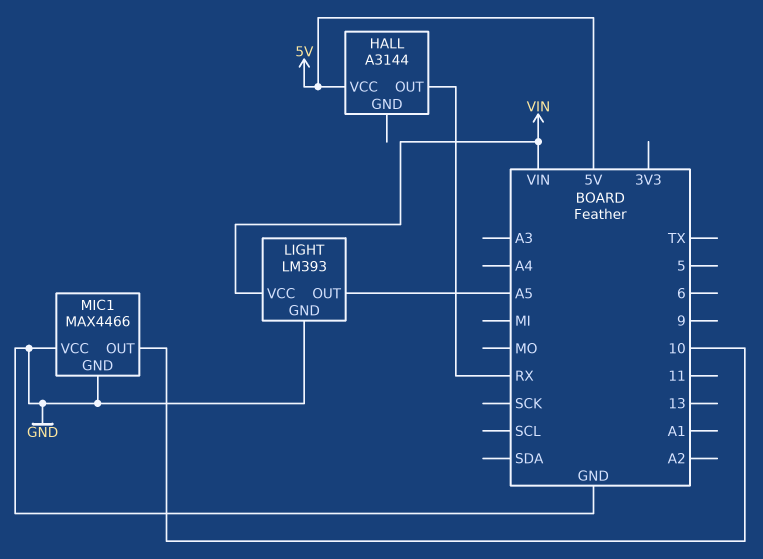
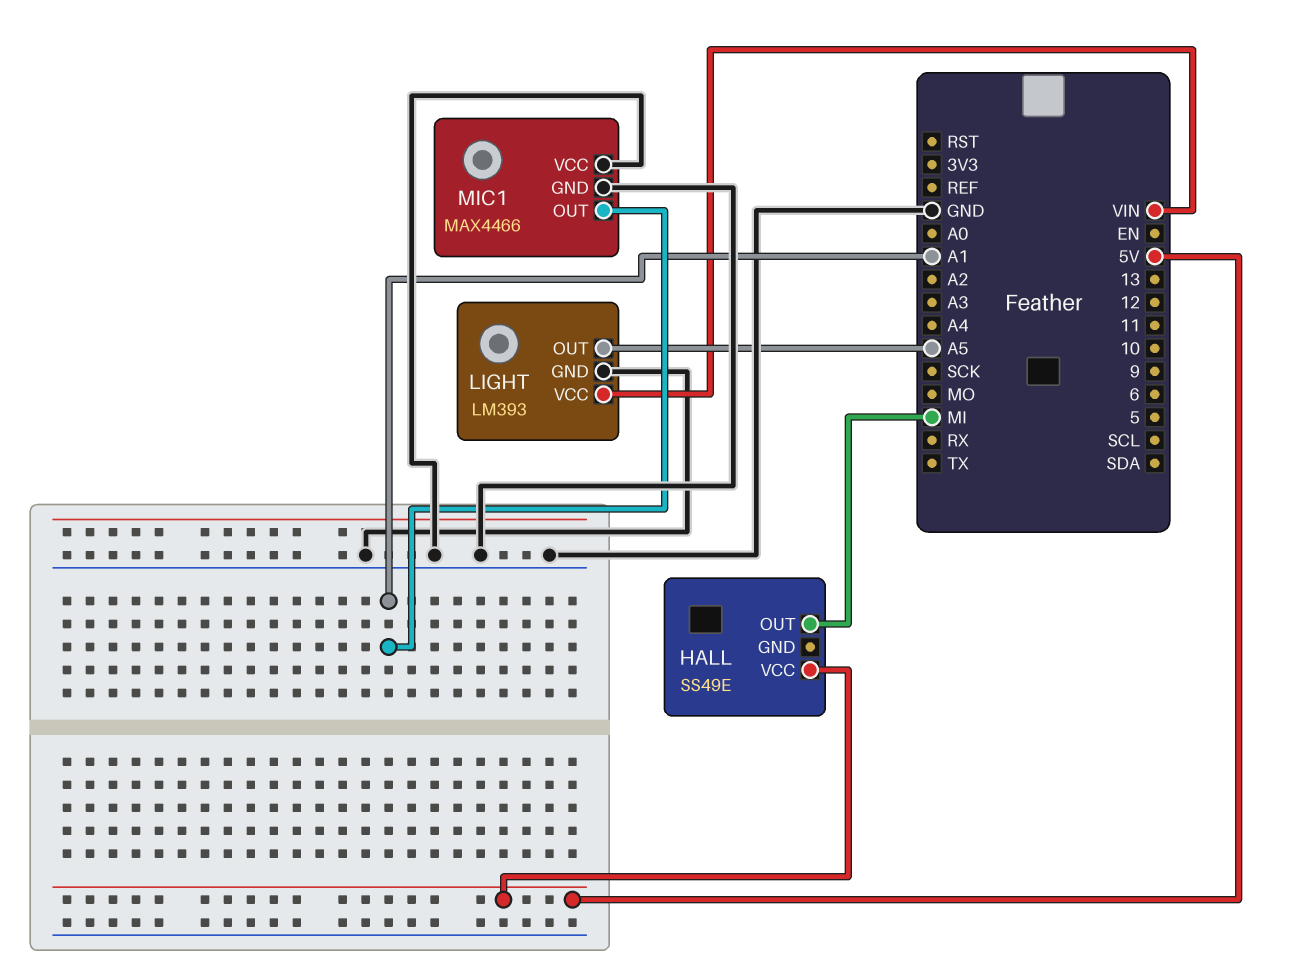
HALL: A3144 -> SS49E
HALL pin OUT: RX -> MI
MIC1 pin OUT: 10 -> A1

